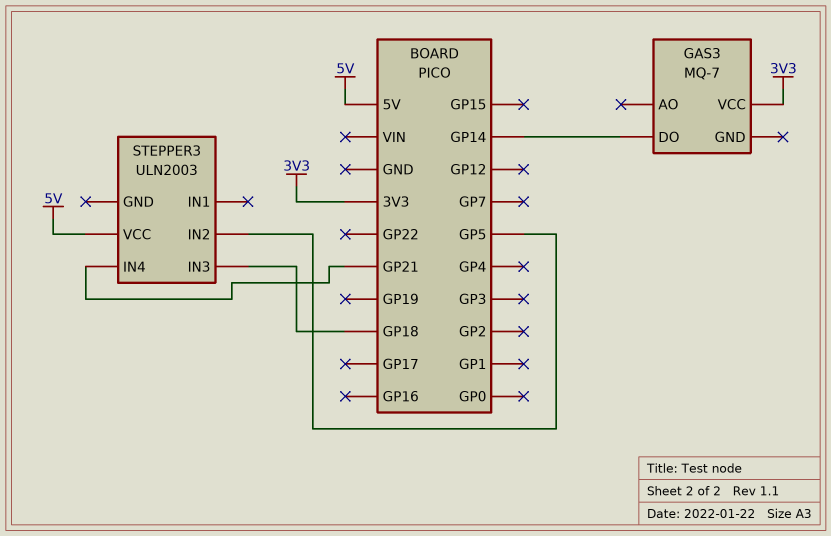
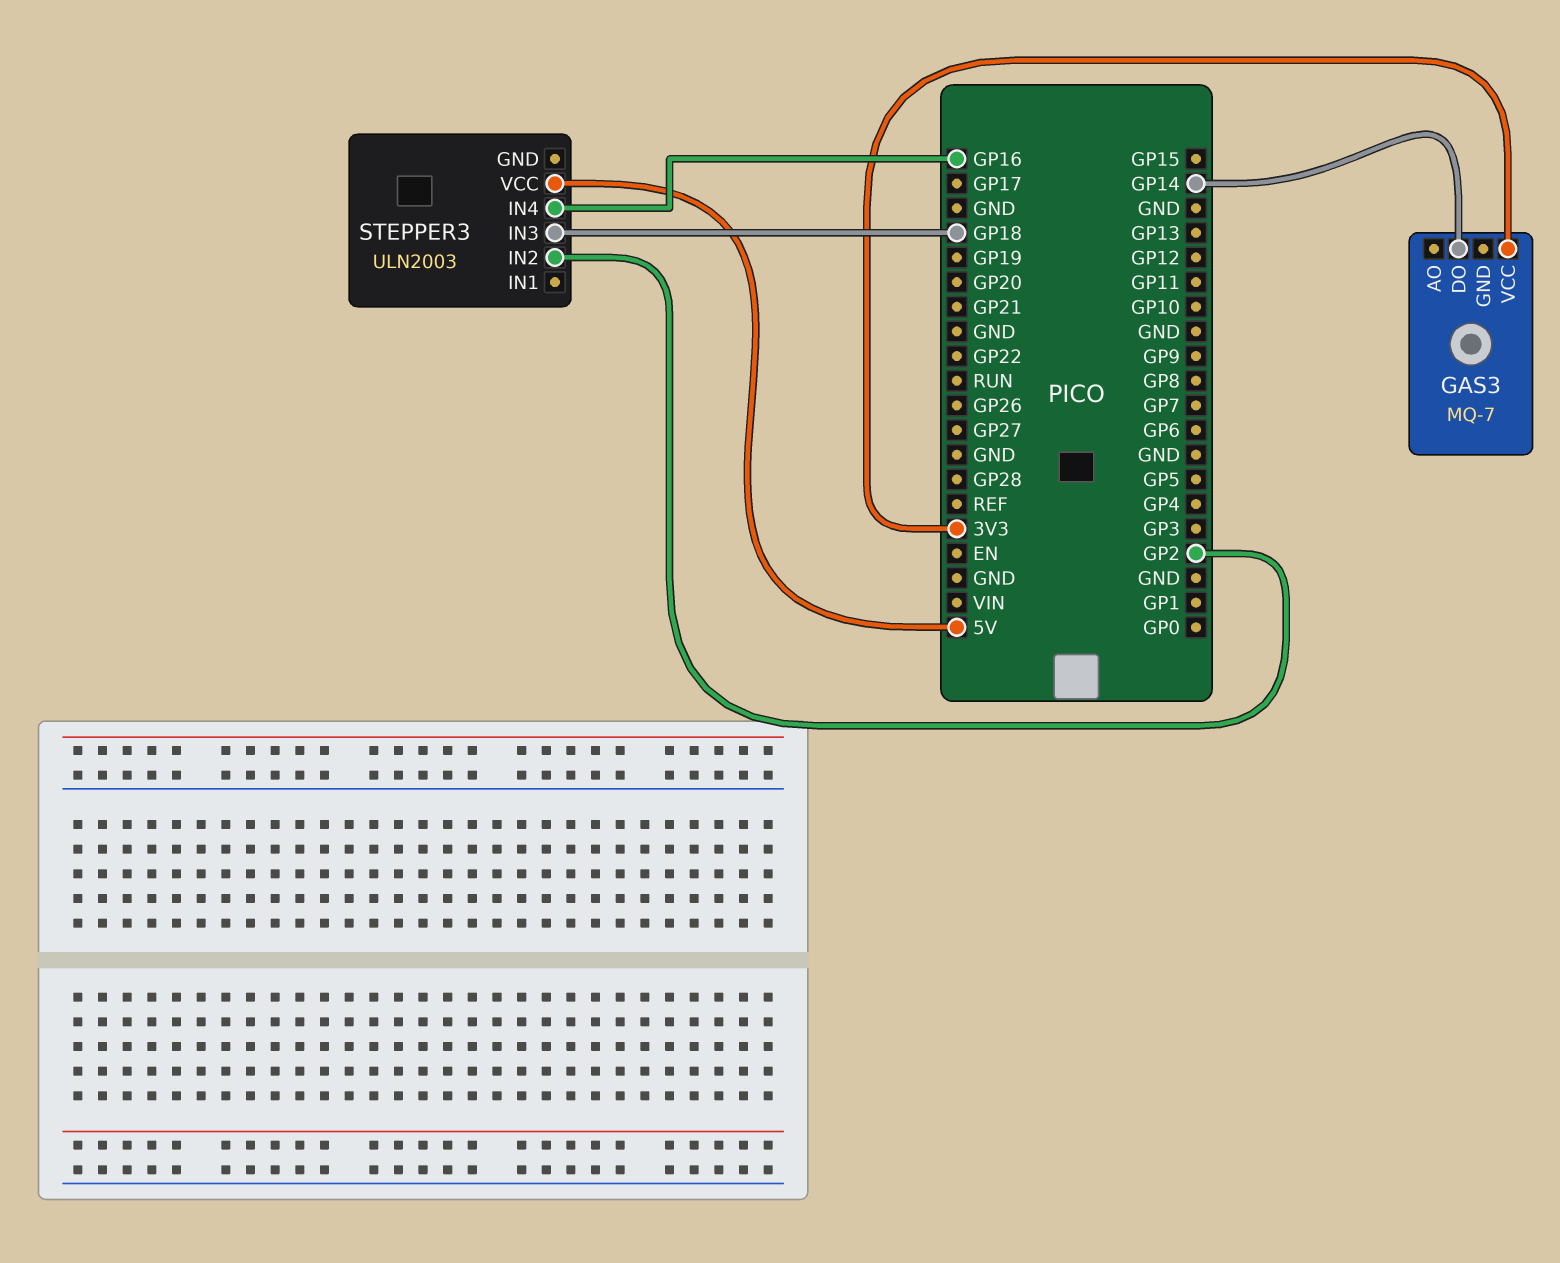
STEPPER3 pin IN2: GP5 -> GP2
STEPPER3 pin IN4: GP21 -> GP16

